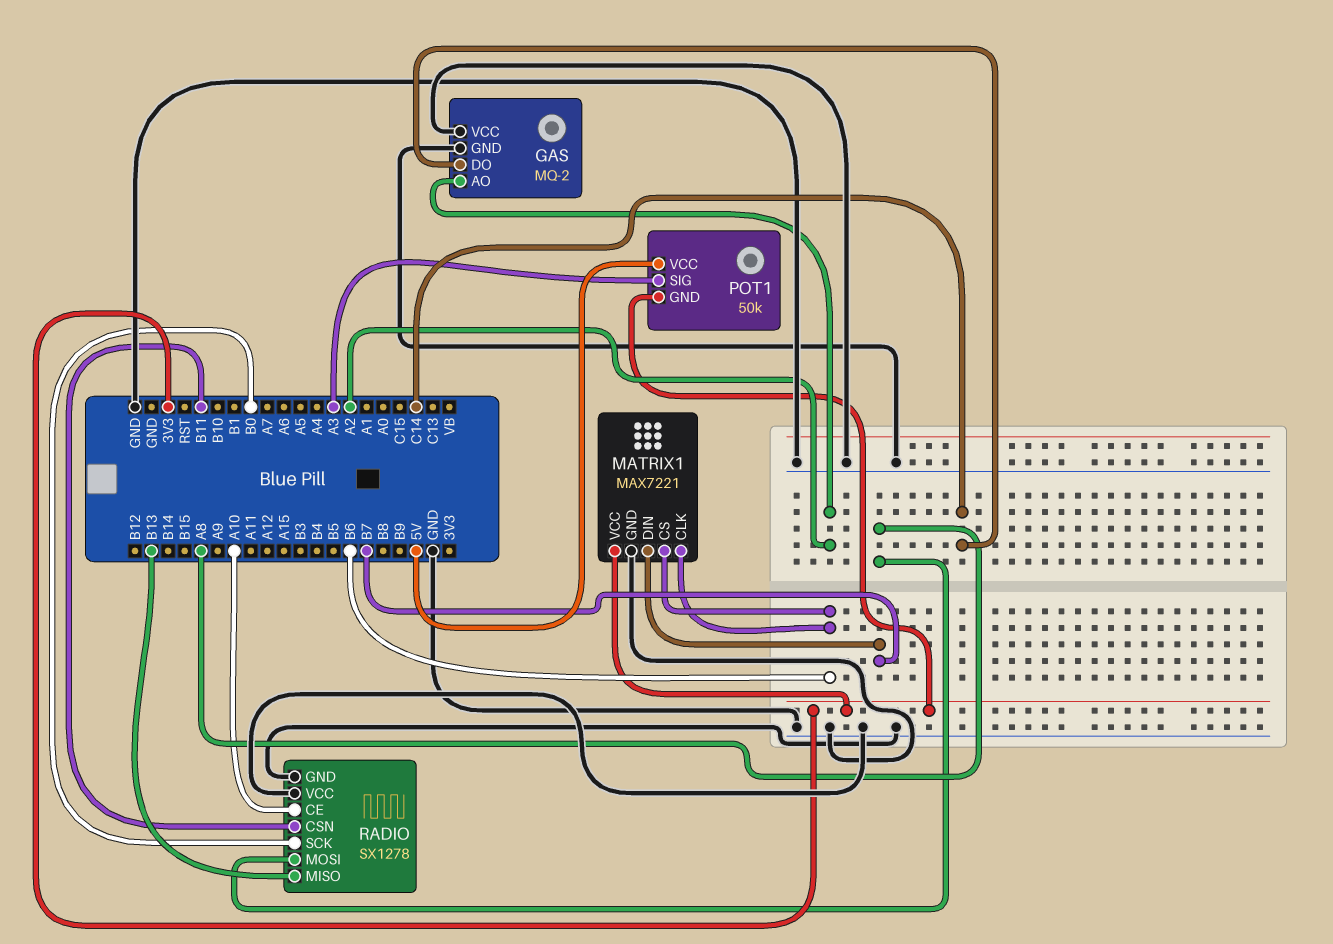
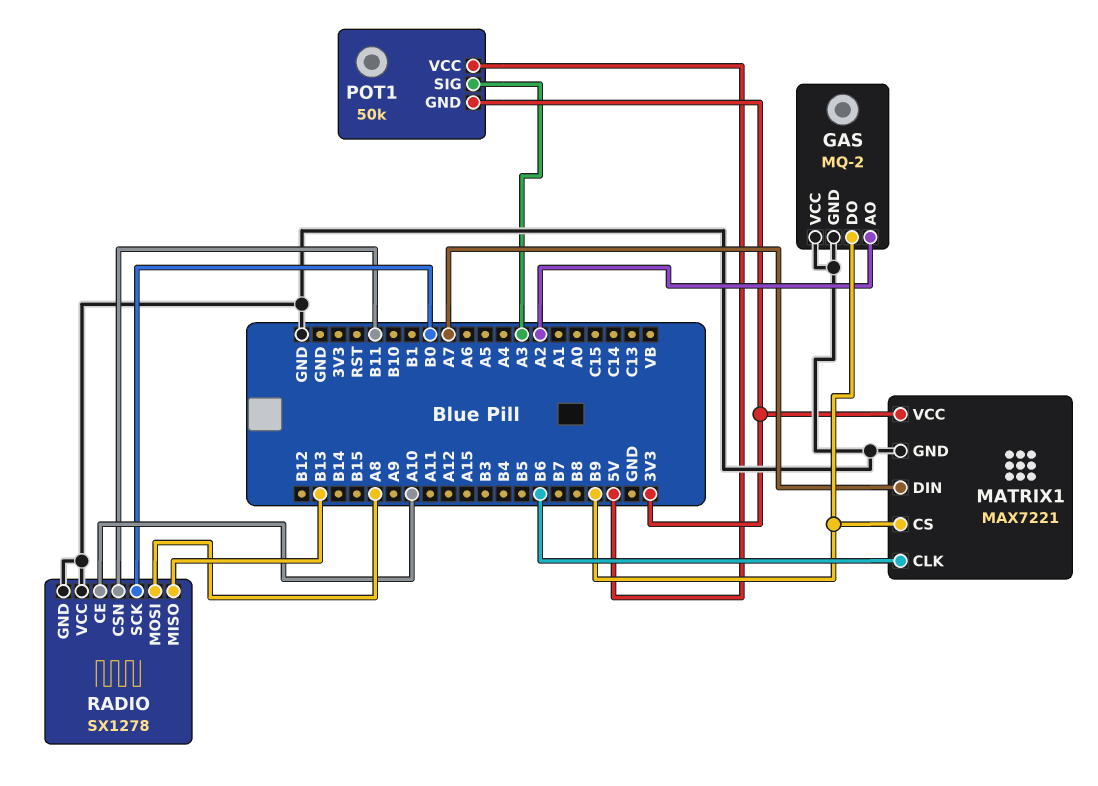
GAS pin DO: C14 -> B9
MATRIX1 pin CS: B6 -> B9
MATRIX1 pin DIN: B7 -> A7

